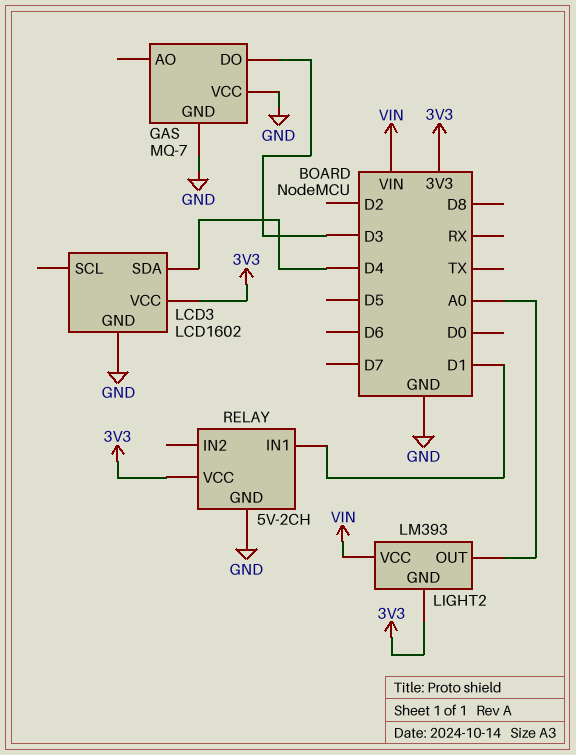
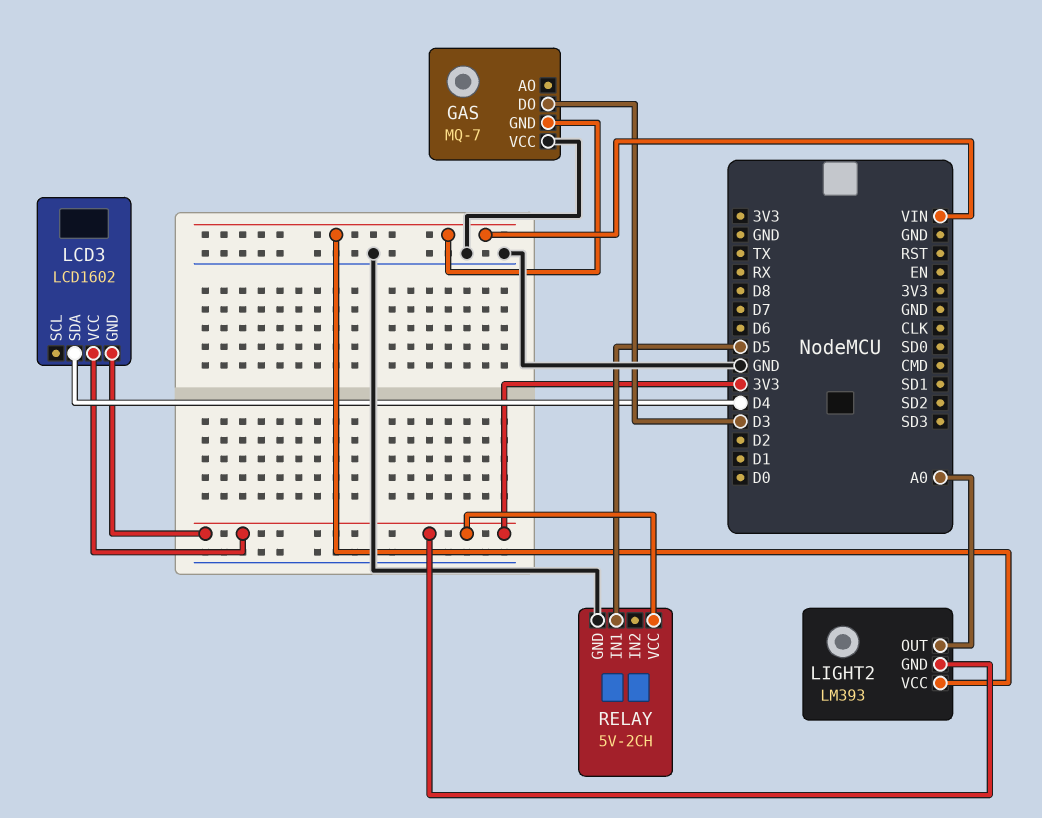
GAS pin GND: GND -> VIN
LCD3 pin GND: GND -> 3V3
RELAY pin IN1: D1 -> D5

